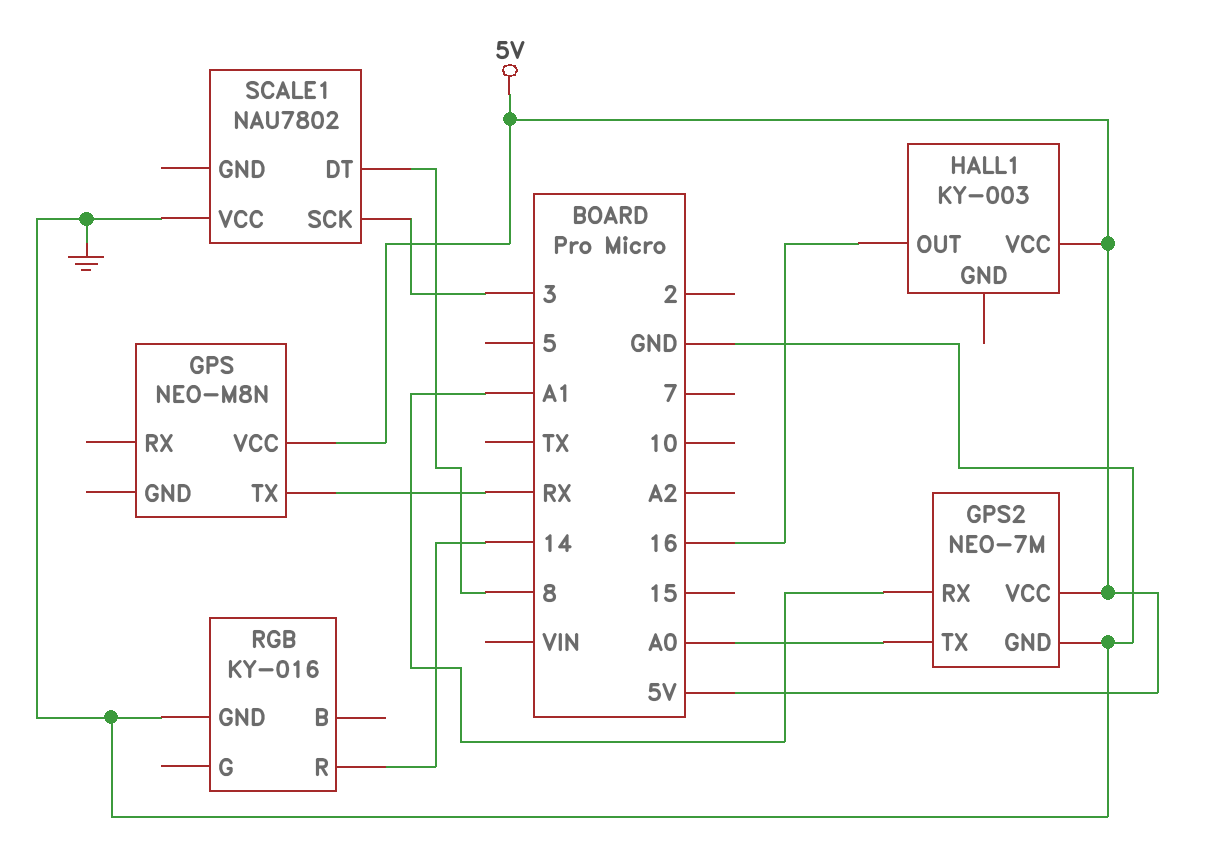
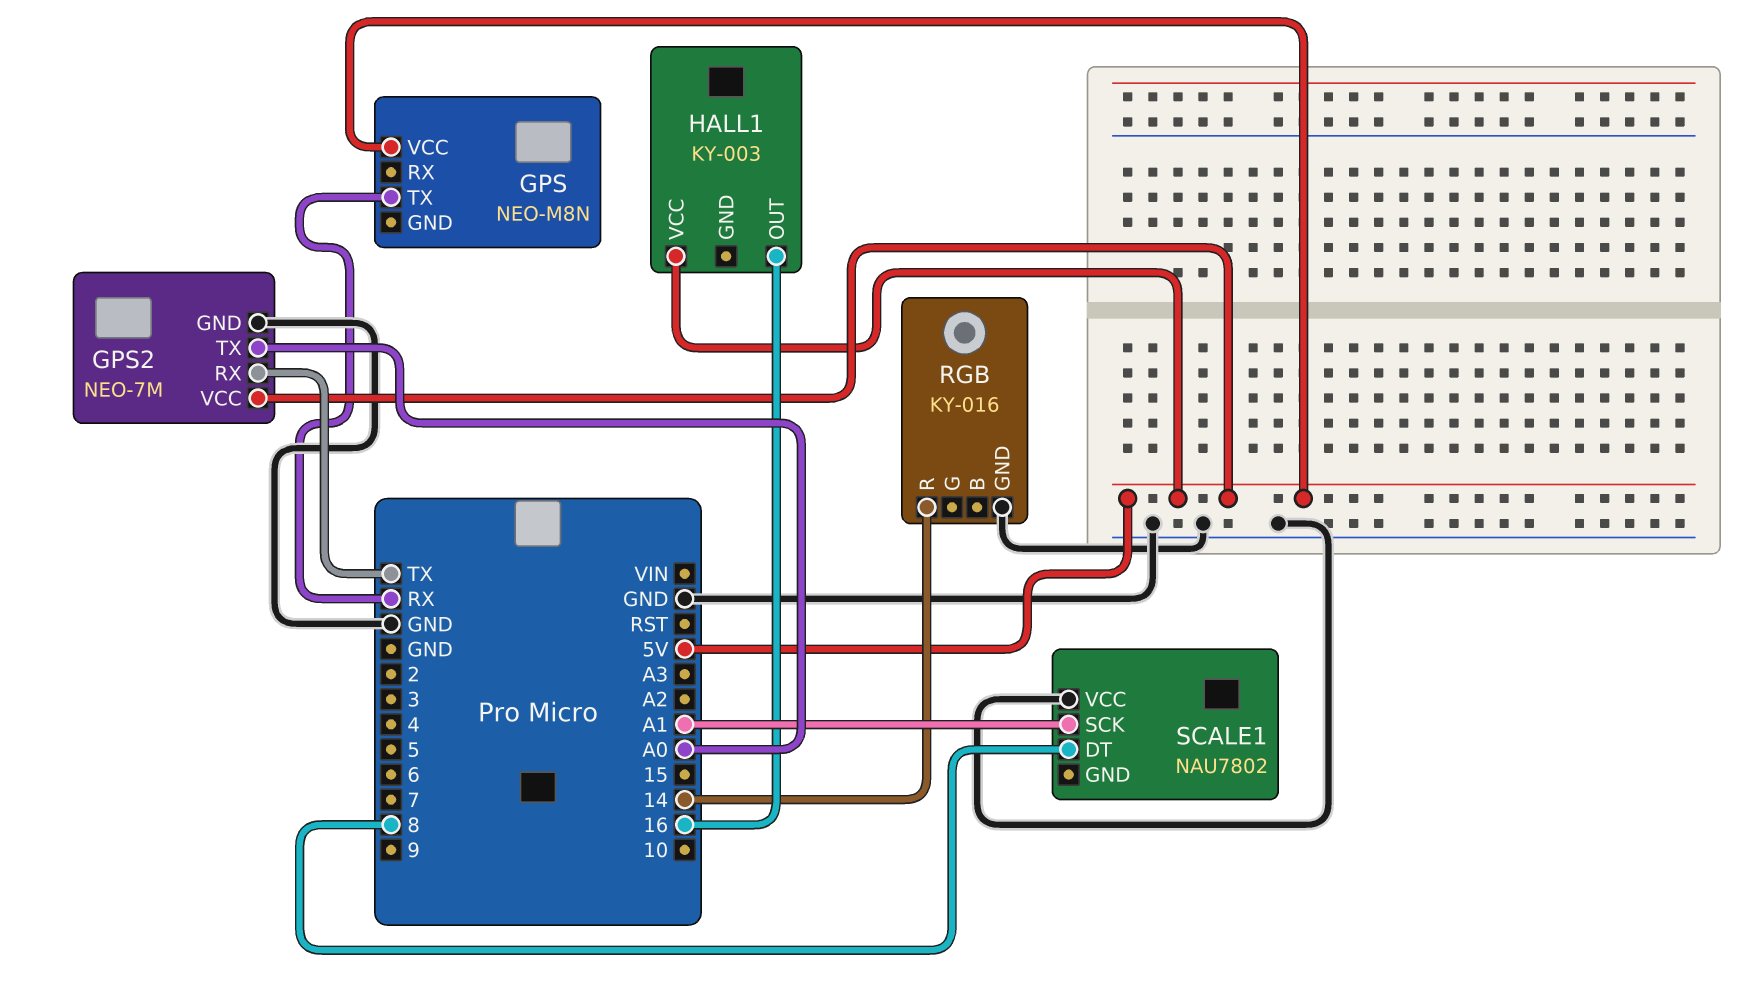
GPS2 pin RX: A1 -> TX
SCALE1 pin SCK: 3 -> A1

